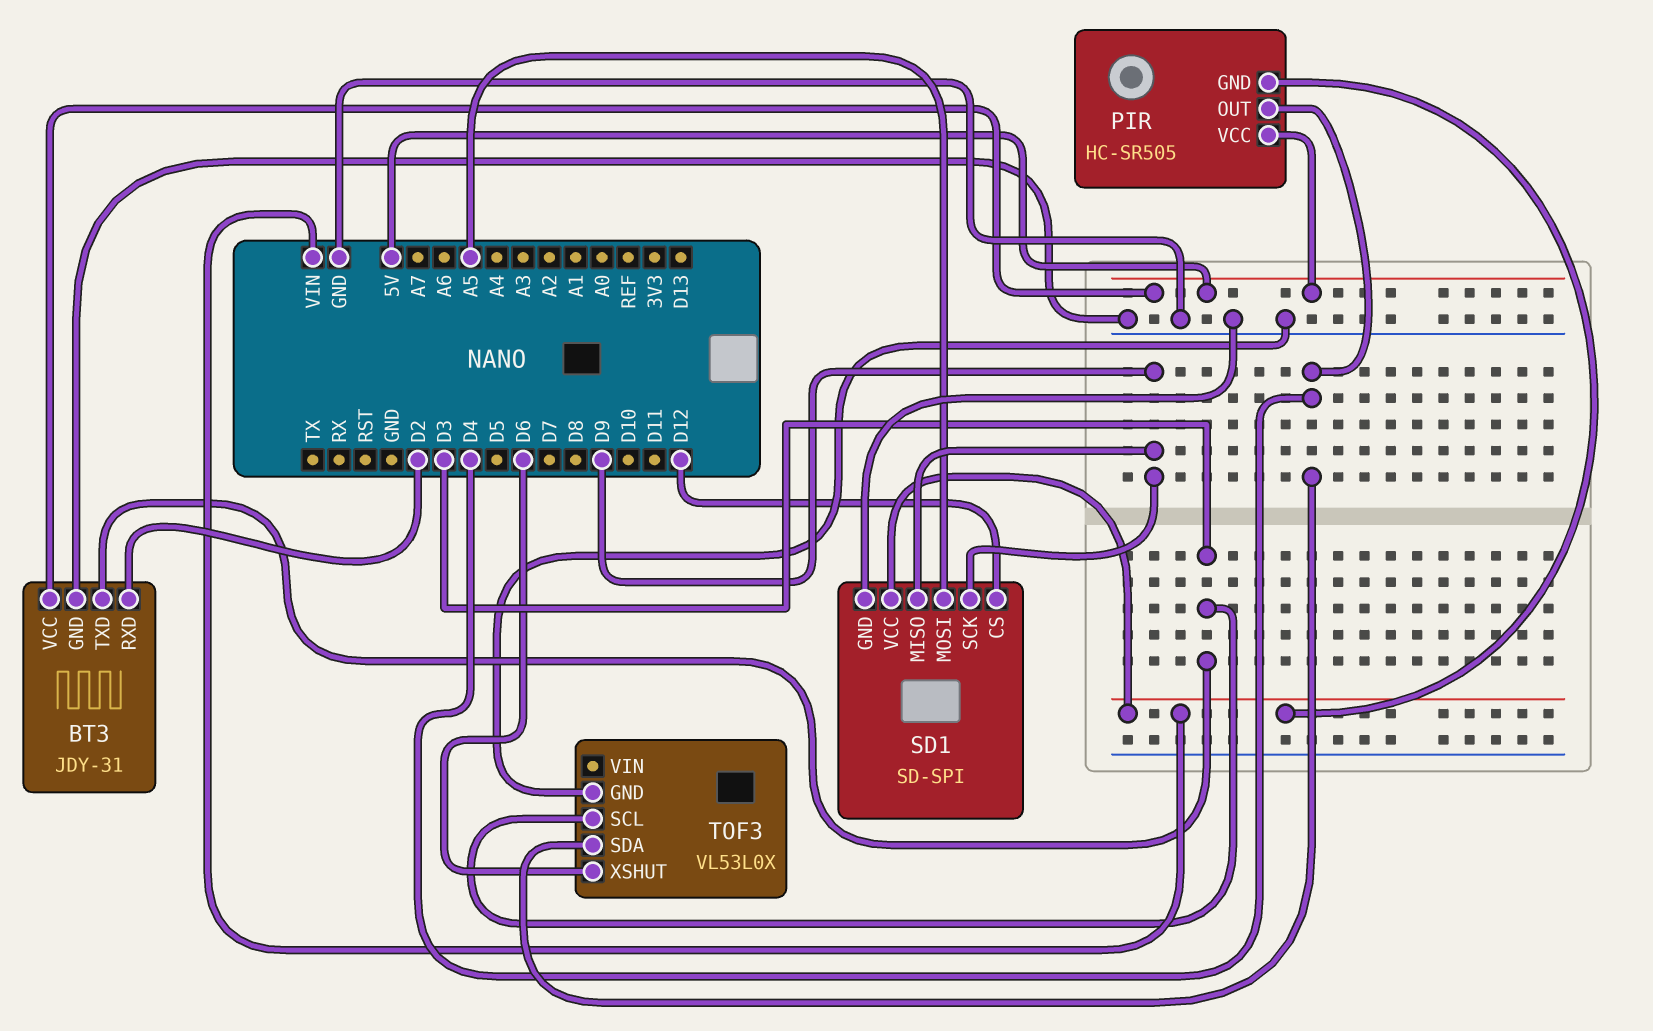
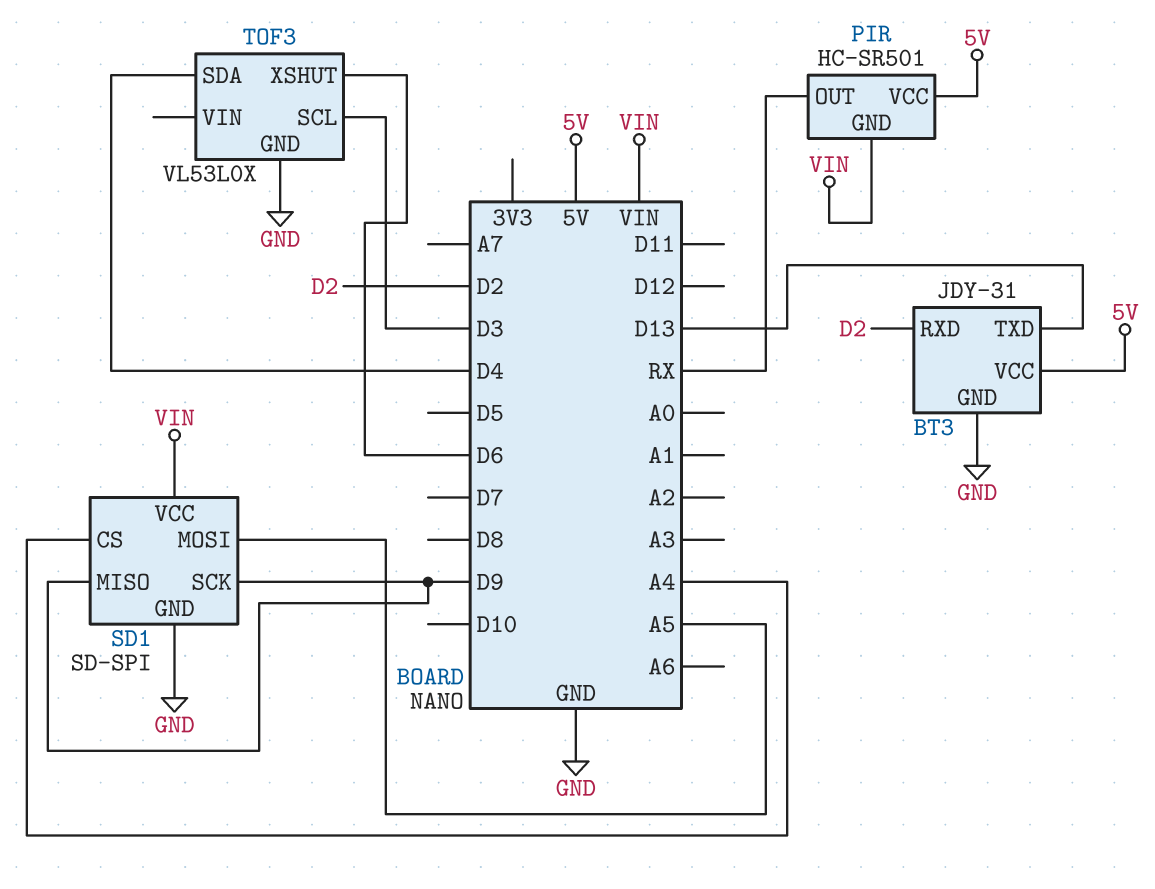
BT3 pin TXD: D3 -> D13
PIR: HC-SR505 -> HC-SR501
PIR pin OUT: D4 -> RX
SD1 pin CS: D12 -> A4

